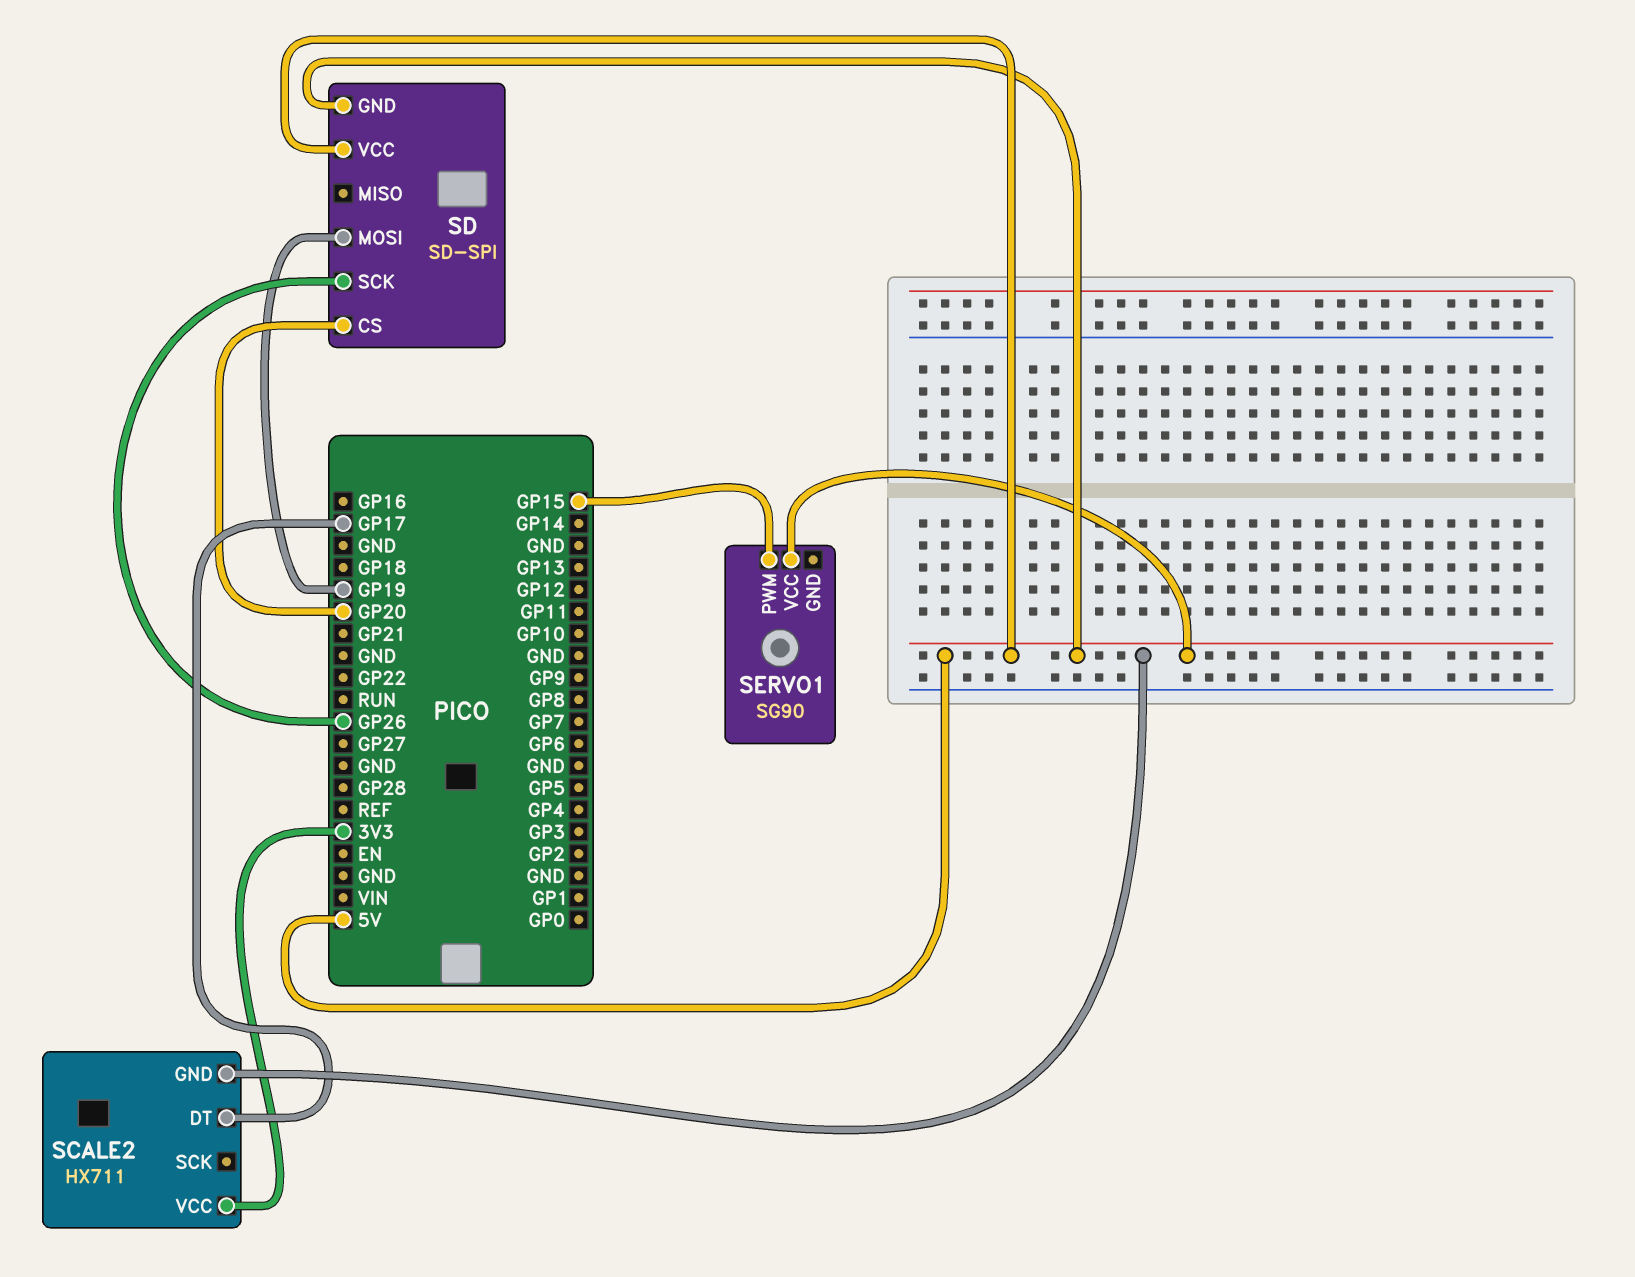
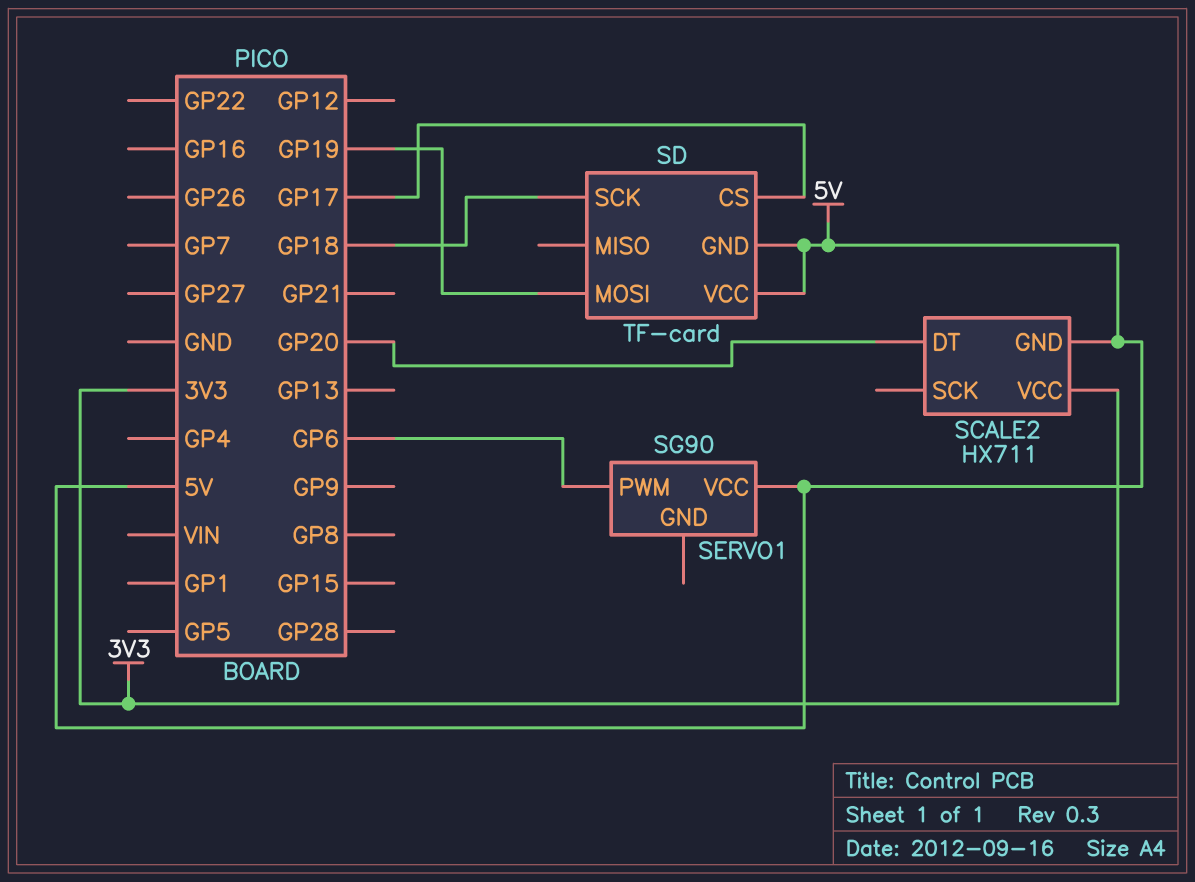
SCALE2 pin DT: GP17 -> GP20
SD: SD-SPI -> TF-card
SD pin CS: GP20 -> GP17
SD pin SCK: GP26 -> GP18
SERVO1 pin PWM: GP15 -> GP6

